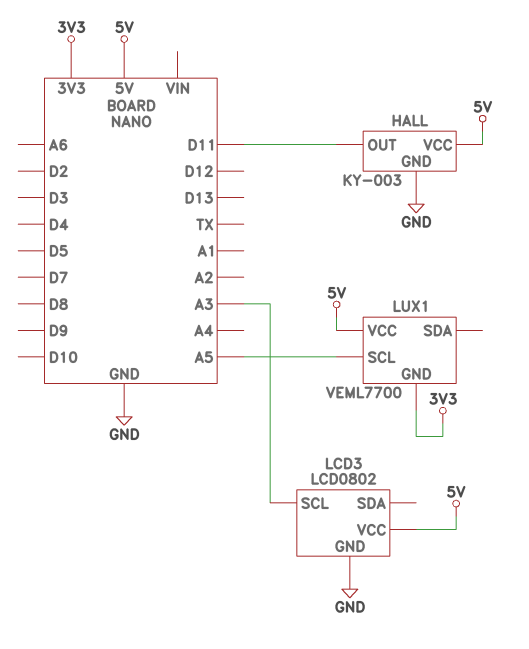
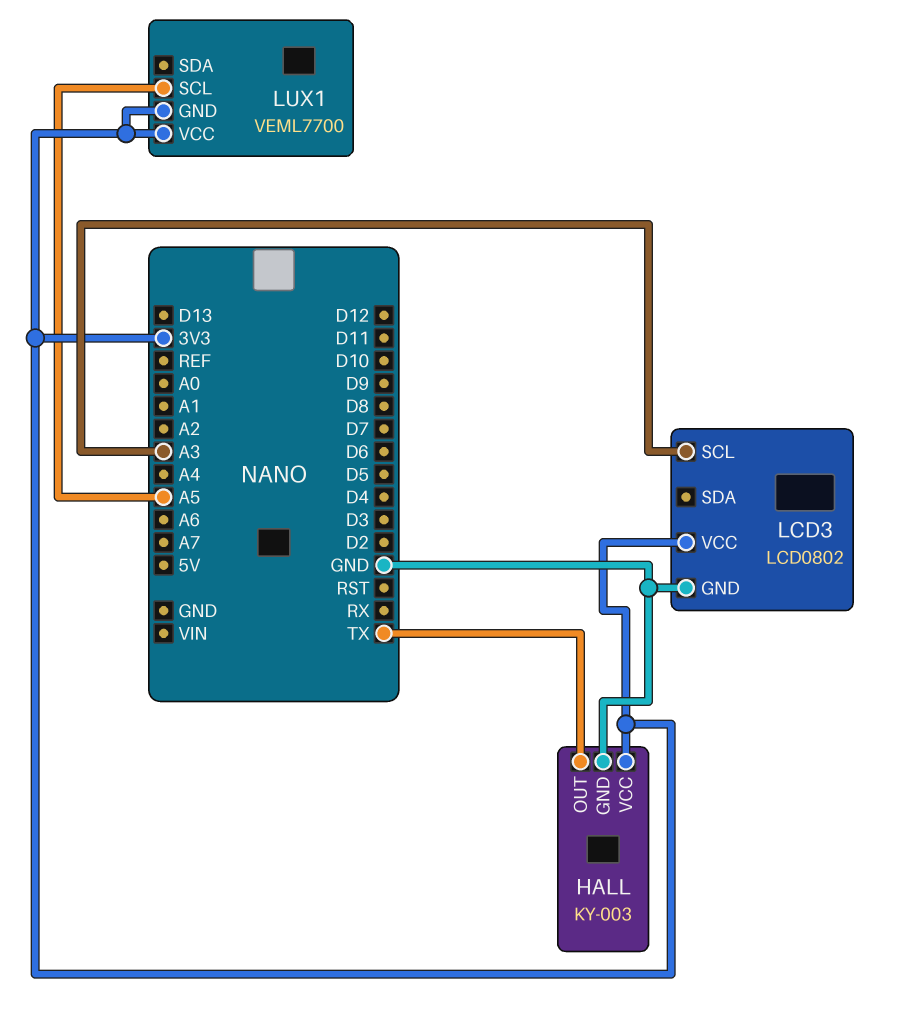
HALL pin OUT: D11 -> TX
HALL pin VCC: 5V -> 3V3
LCD3 pin VCC: 5V -> 3V3
LUX1 pin VCC: 5V -> 3V3

